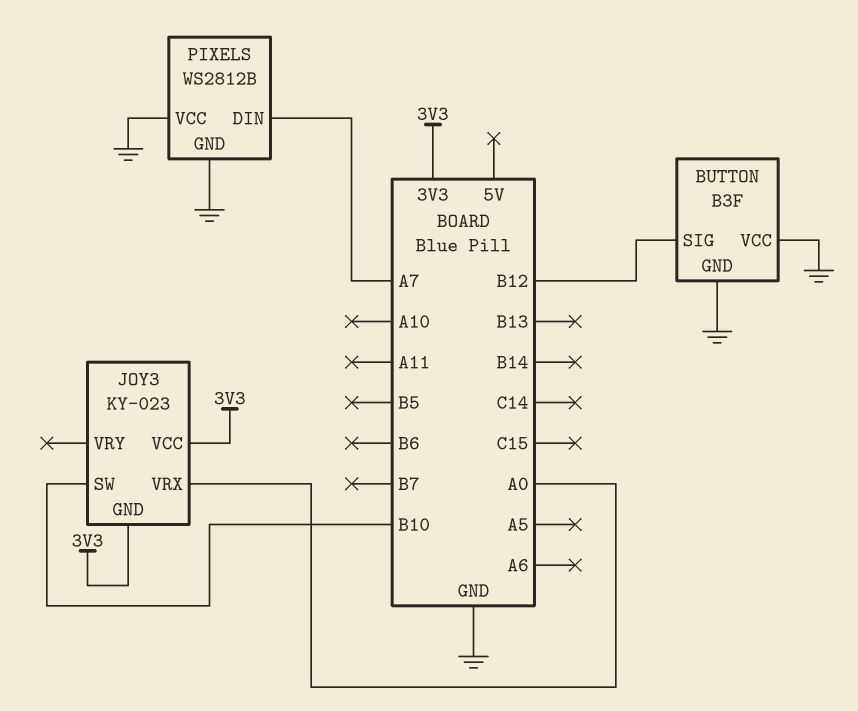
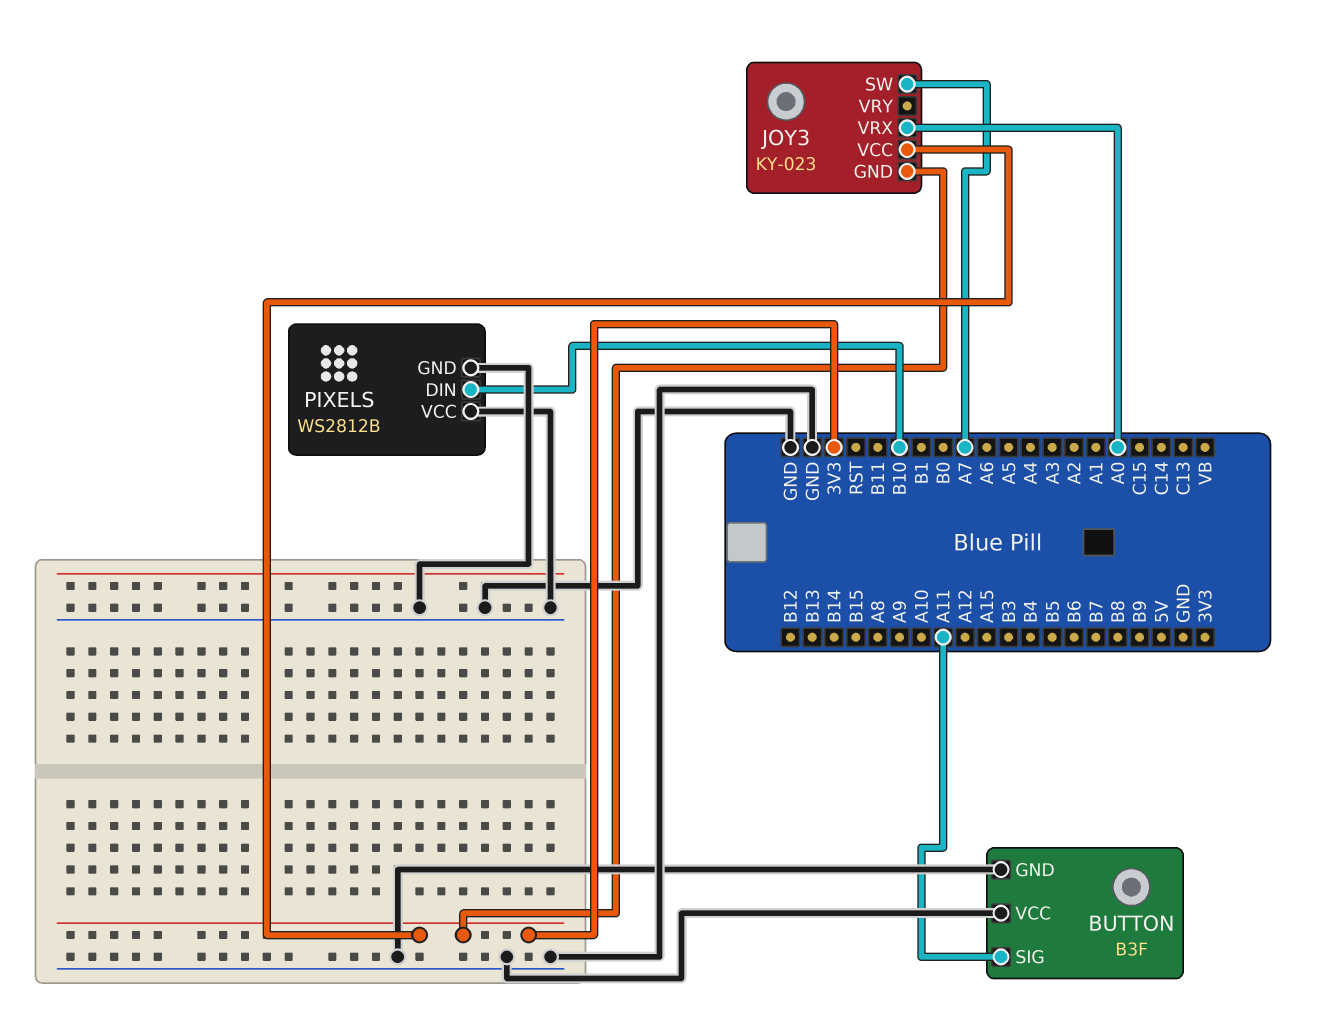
BUTTON pin SIG: B12 -> A11
JOY3 pin SW: B10 -> A7
PIXELS pin DIN: A7 -> B10

